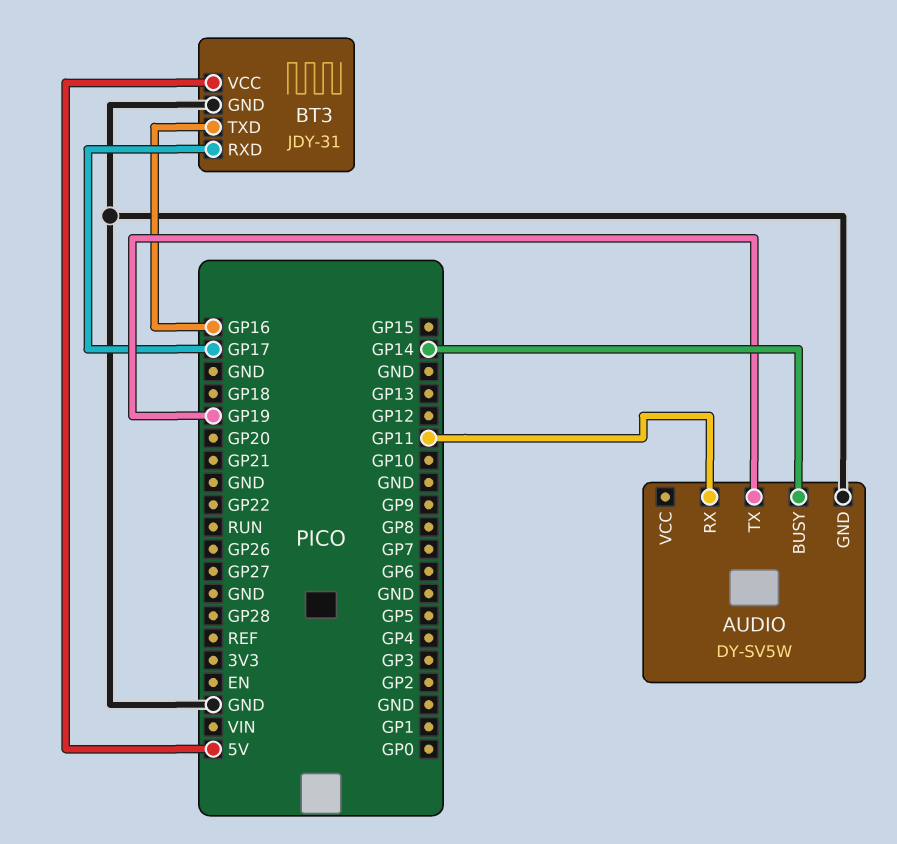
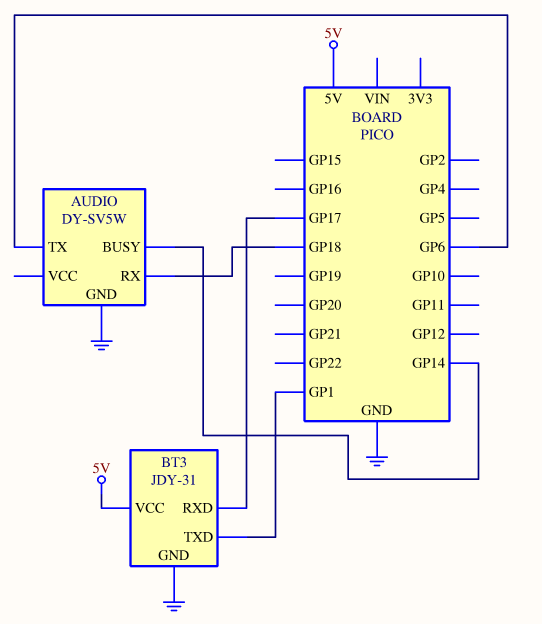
AUDIO pin RX: GP11 -> GP18
AUDIO pin TX: GP19 -> GP6
BT3 pin TXD: GP16 -> GP1

